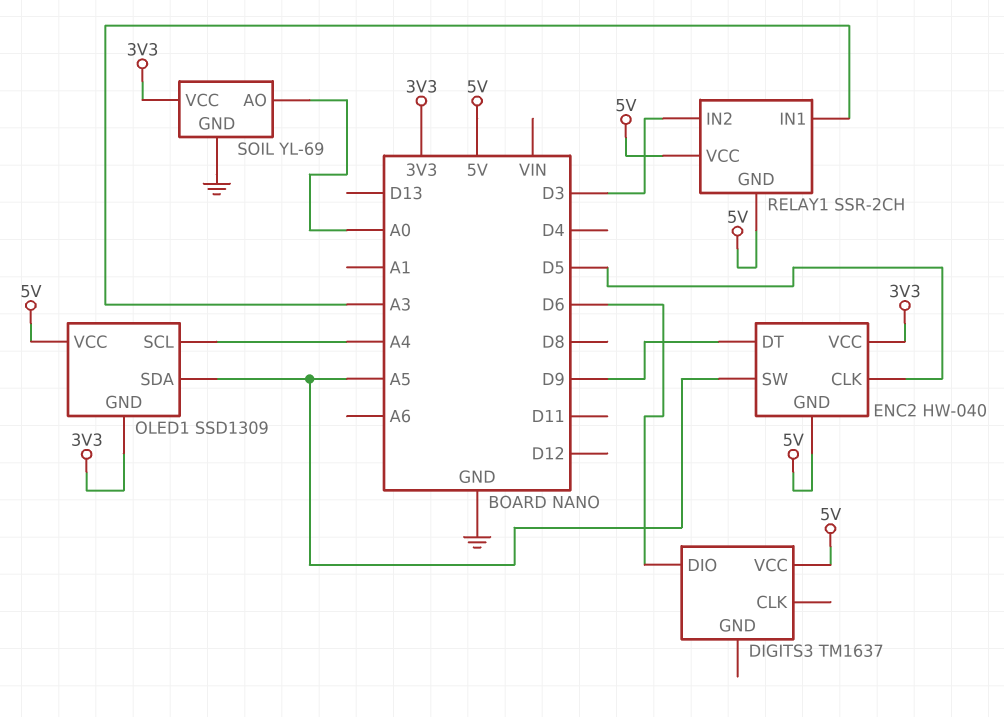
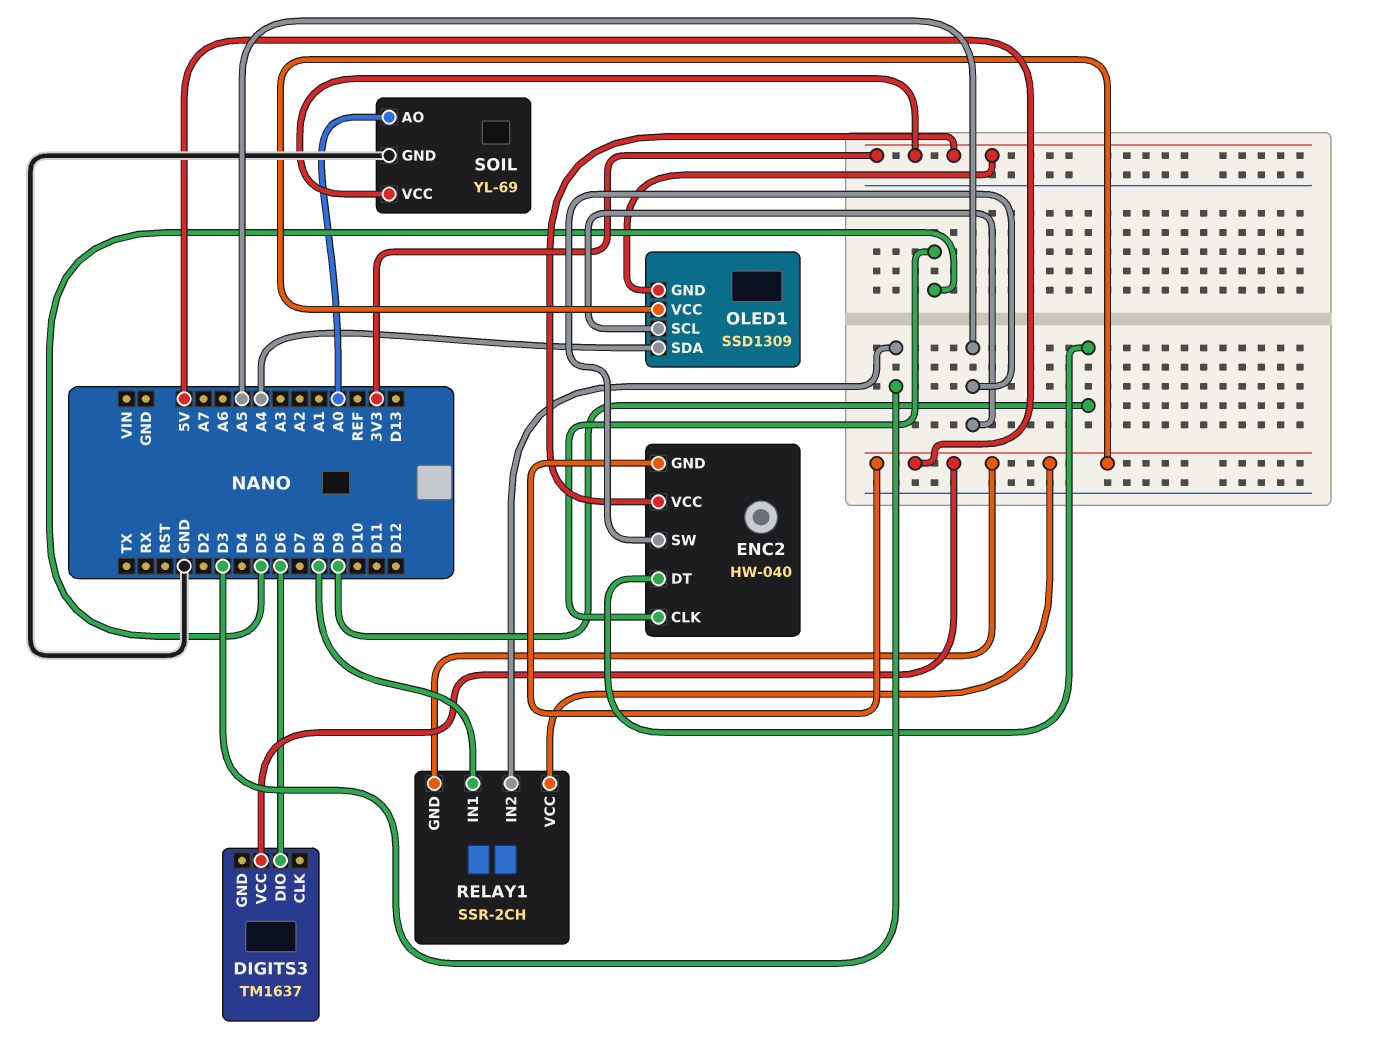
OLED1 pin SCL: A4 -> A5
OLED1 pin SDA: A5 -> A4
RELAY1 pin IN1: A3 -> D8

